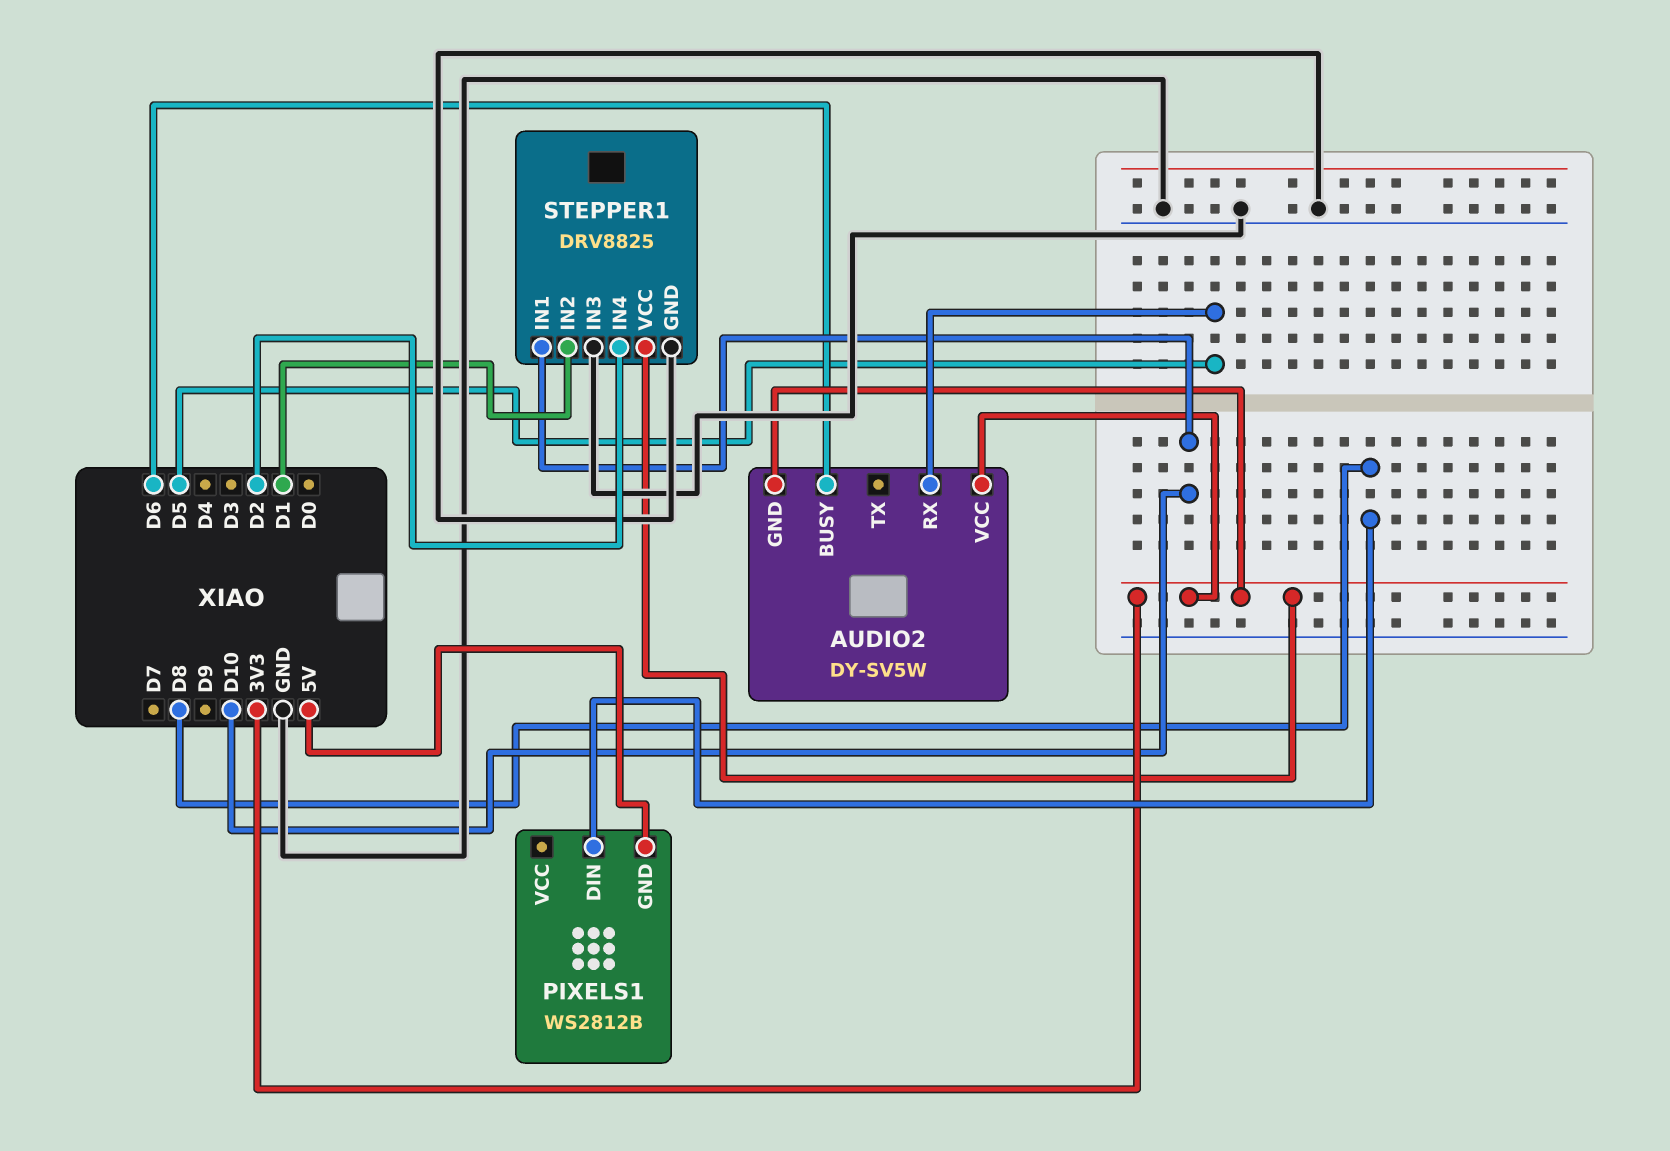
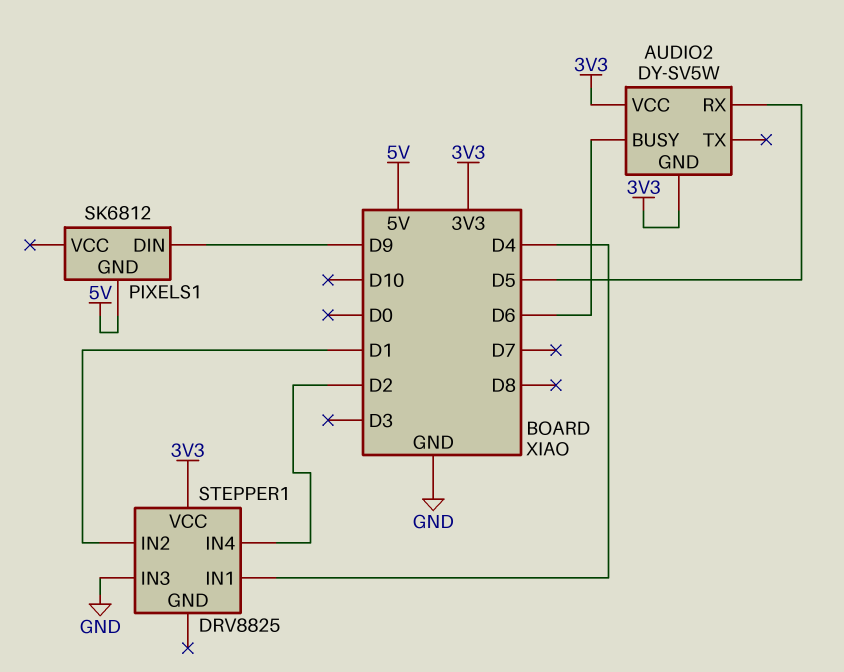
PIXELS1: WS2812B -> SK6812
PIXELS1 pin DIN: D8 -> D9
STEPPER1 pin GND: GND -> none
STEPPER1 pin IN1: D10 -> D4

